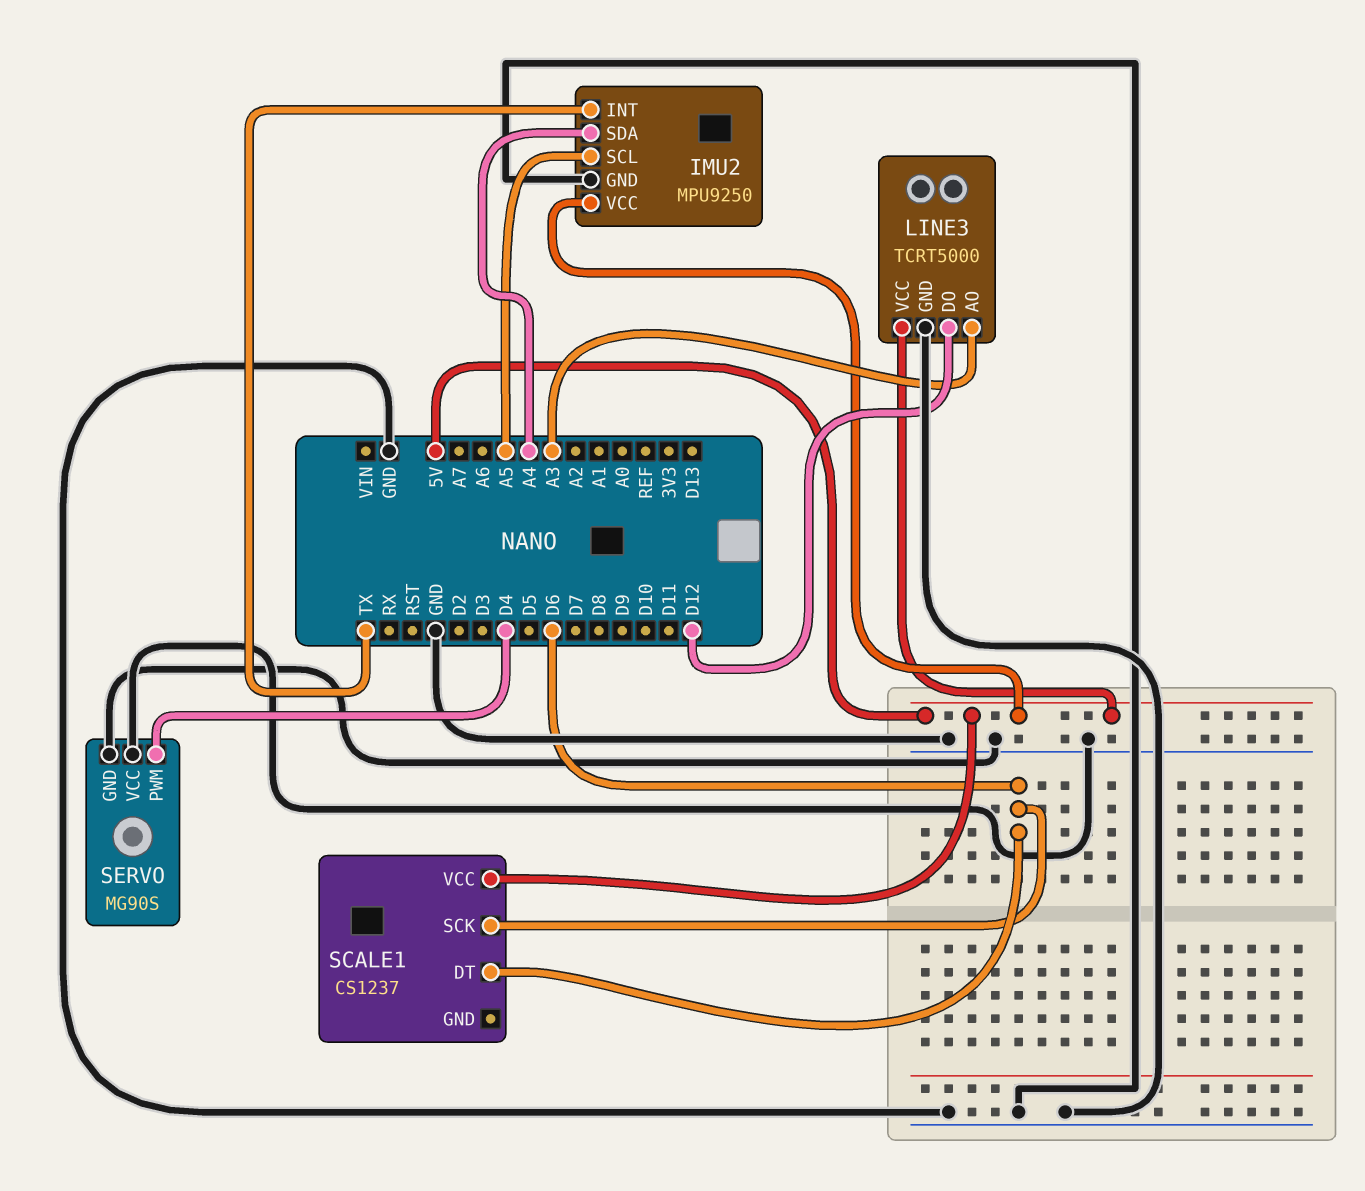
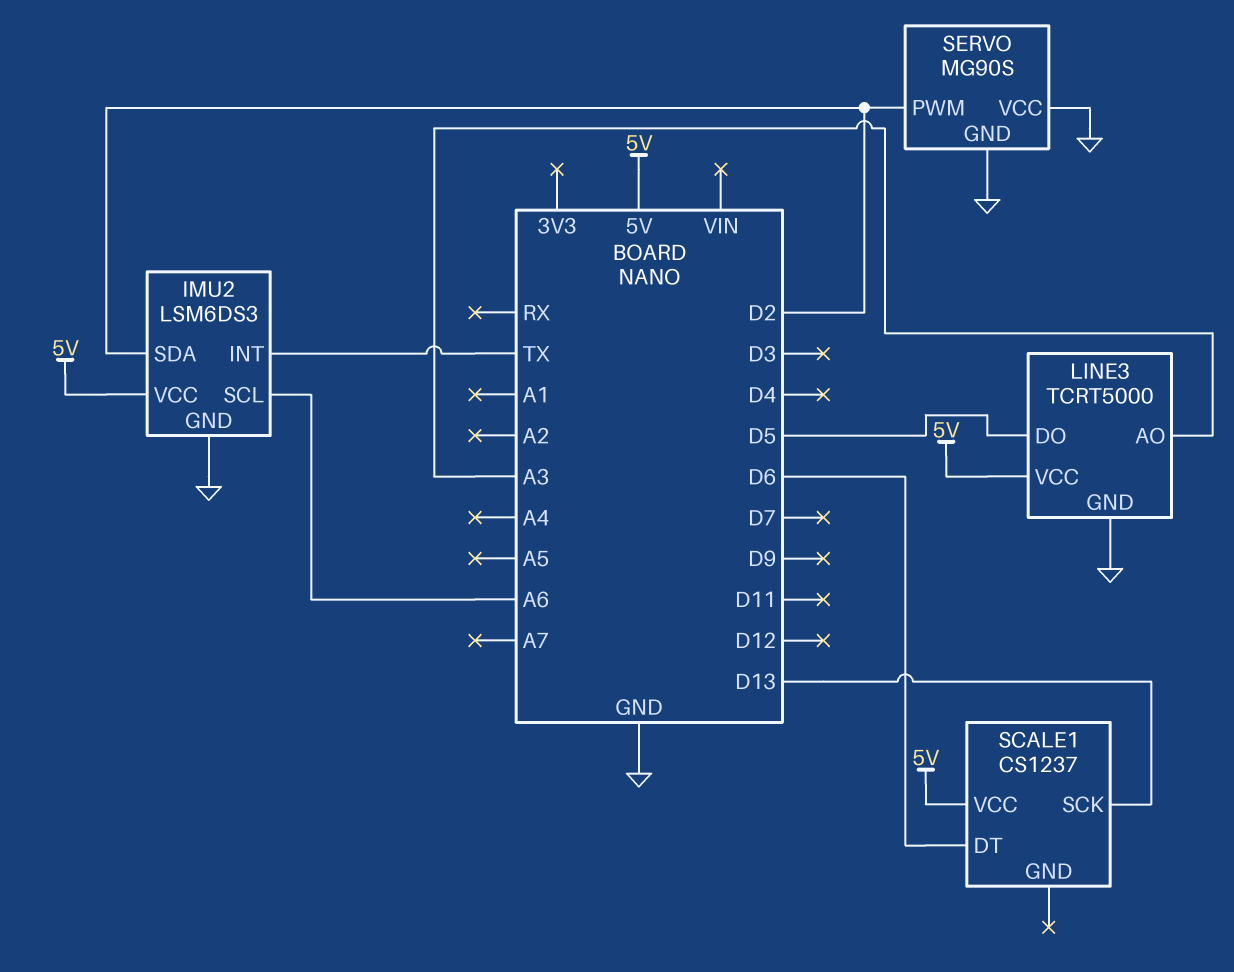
IMU2: MPU9250 -> LSM6DS3
IMU2 pin SCL: A5 -> A6
IMU2 pin SDA: A4 -> D2
LINE3 pin DO: D12 -> D5
SCALE1 pin SCK: D6 -> D13
SERVO pin PWM: D4 -> D2

